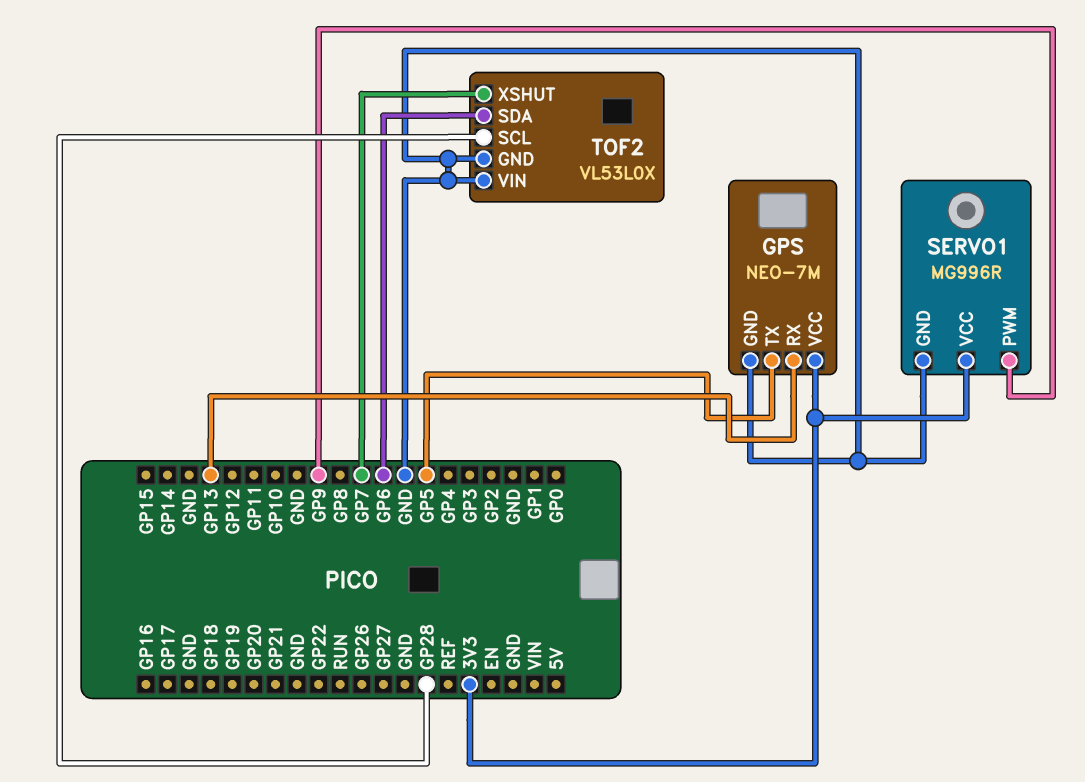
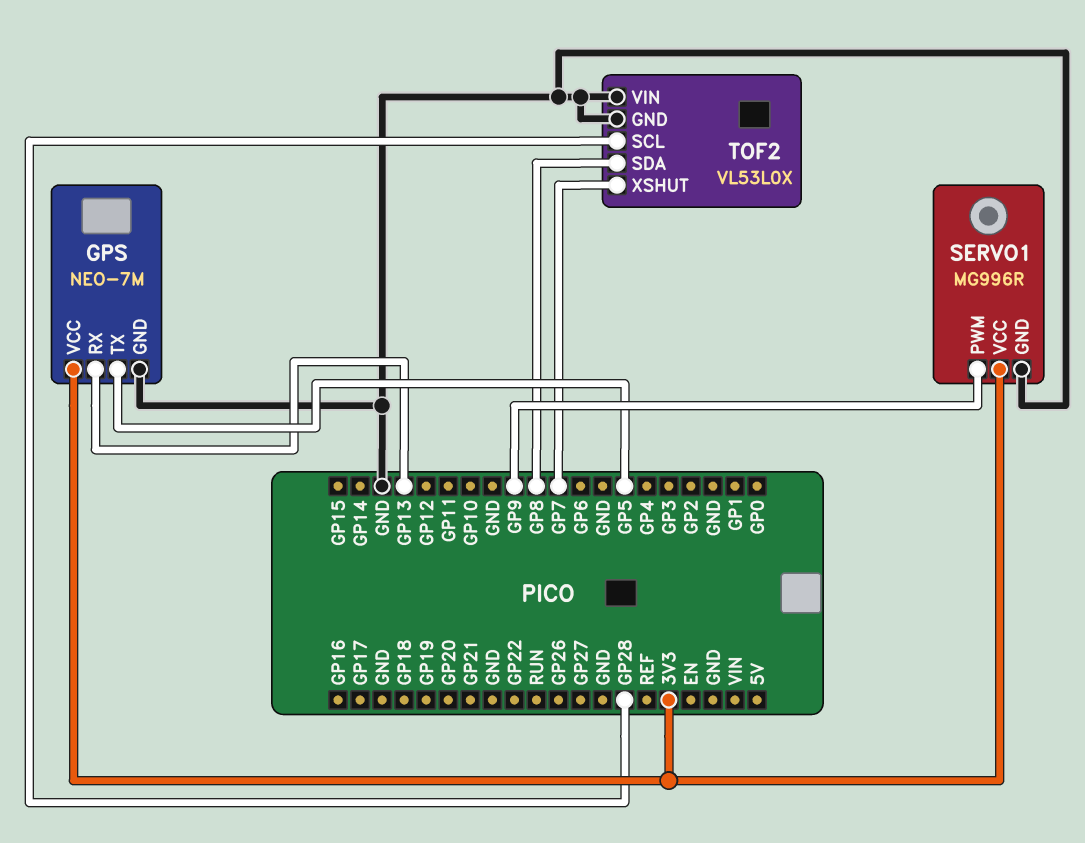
TOF2 pin SDA: GP6 -> GP8

